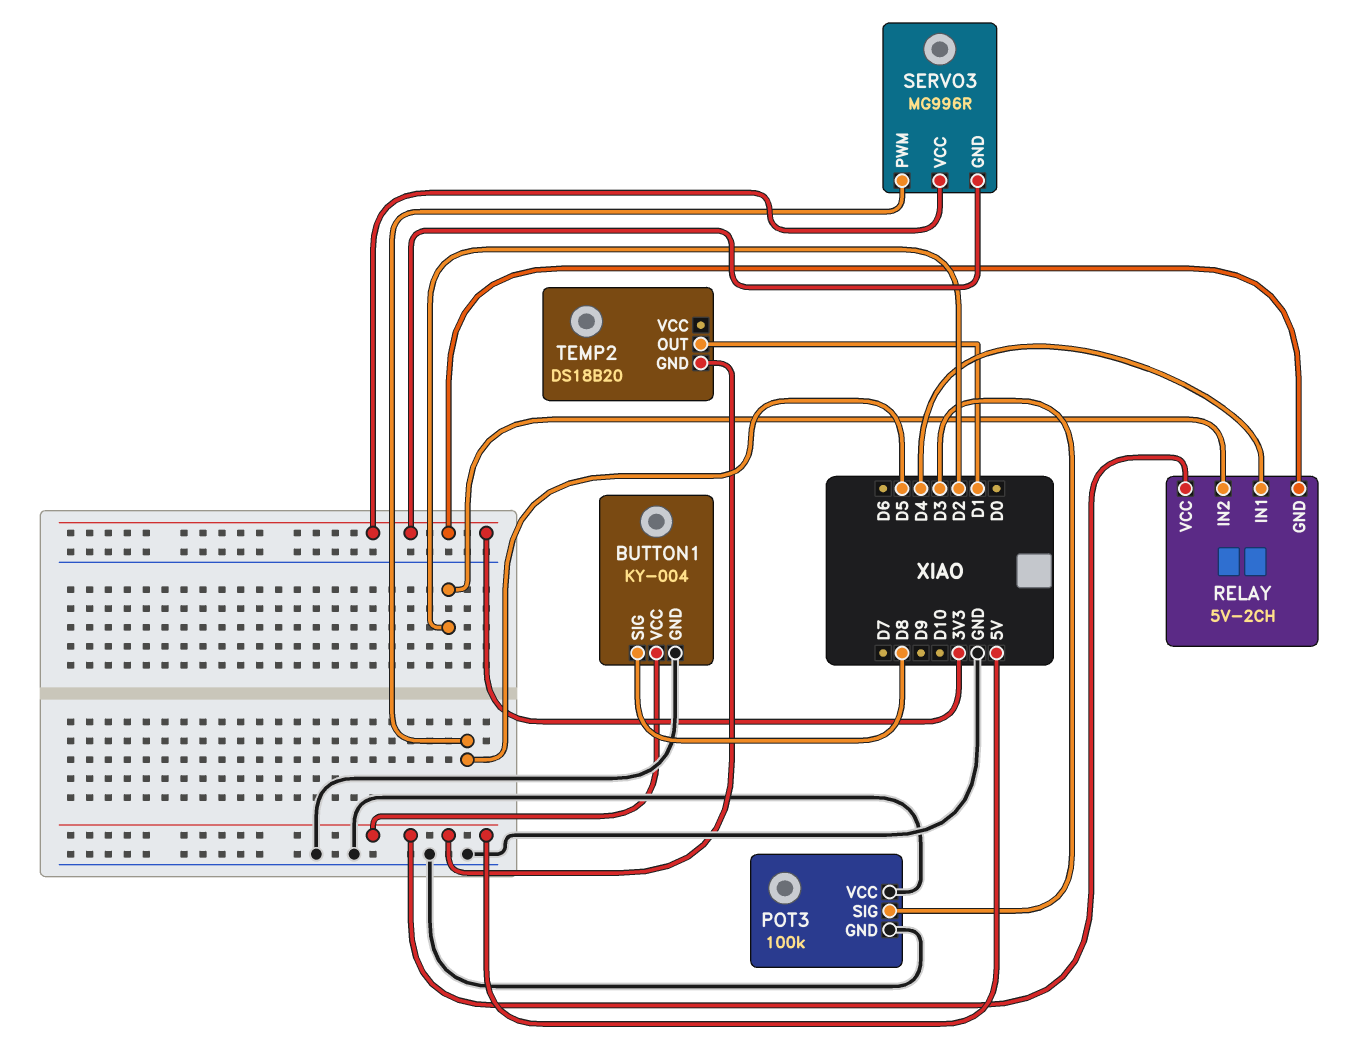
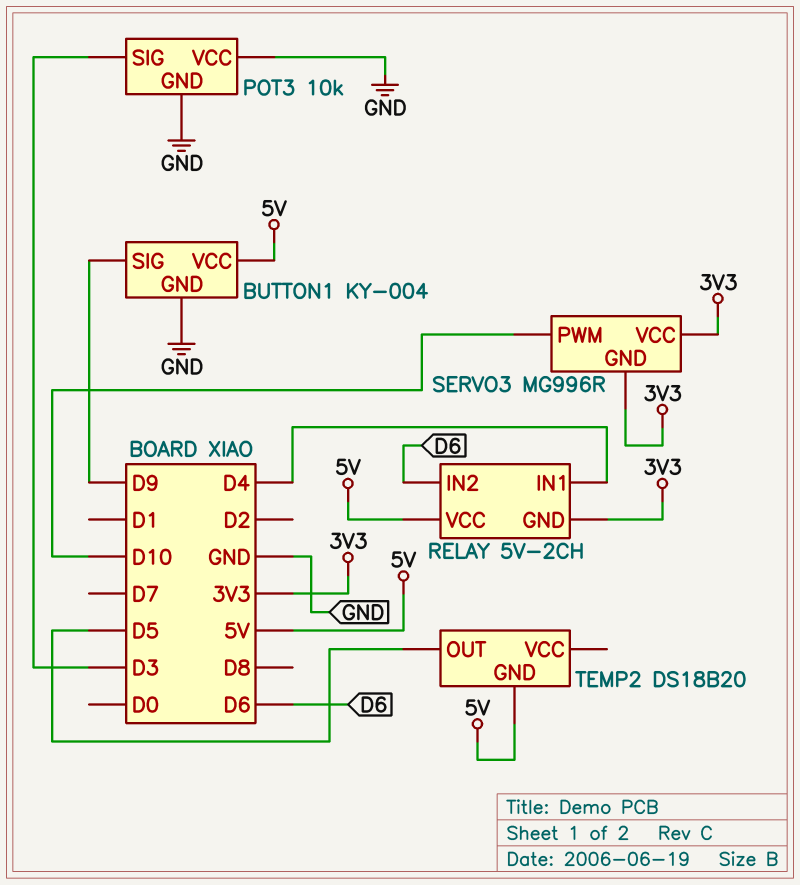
BUTTON1 pin SIG: D8 -> D9
POT3: 100k -> 10k
RELAY pin IN2: D2 -> D6
SERVO3 pin PWM: D5 -> D10
TEMP2 pin OUT: D1 -> D5

